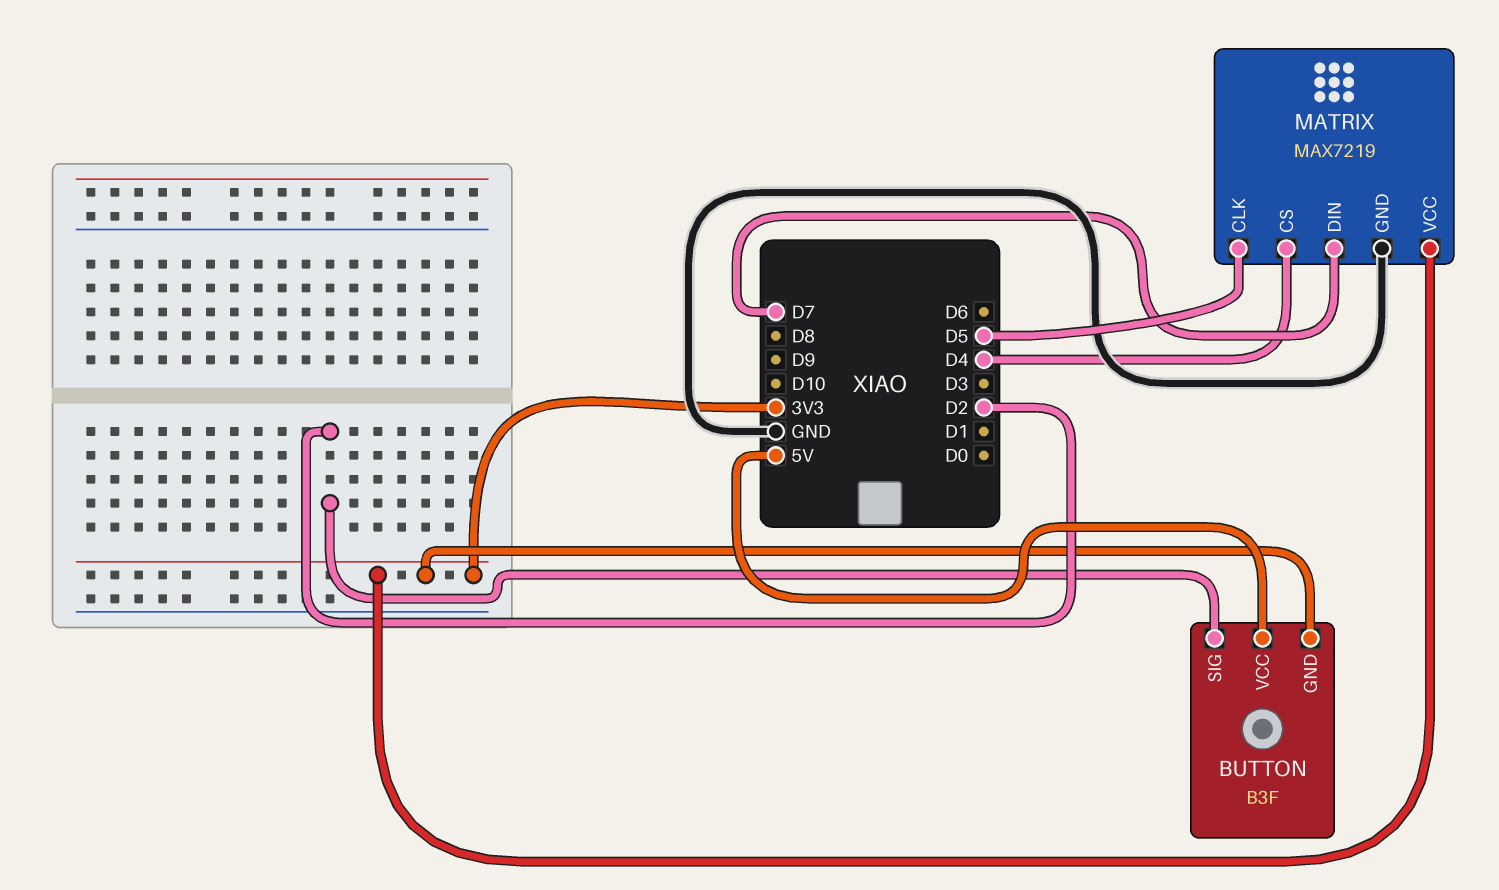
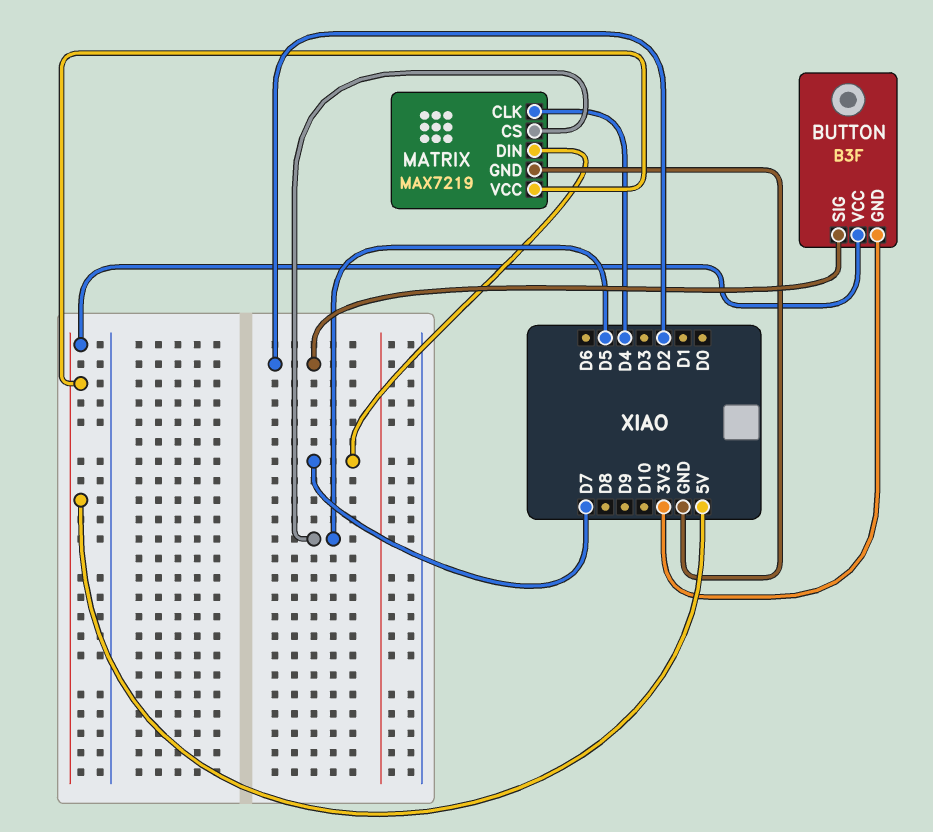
MATRIX pin CLK: D5 -> D4
MATRIX pin CS: D4 -> D5
MATRIX pin VCC: 3V3 -> 5V

